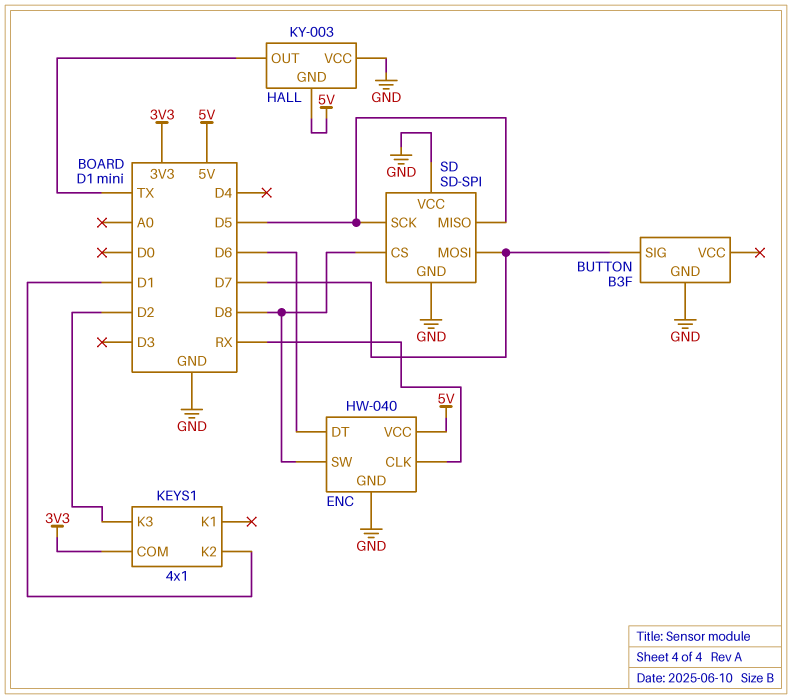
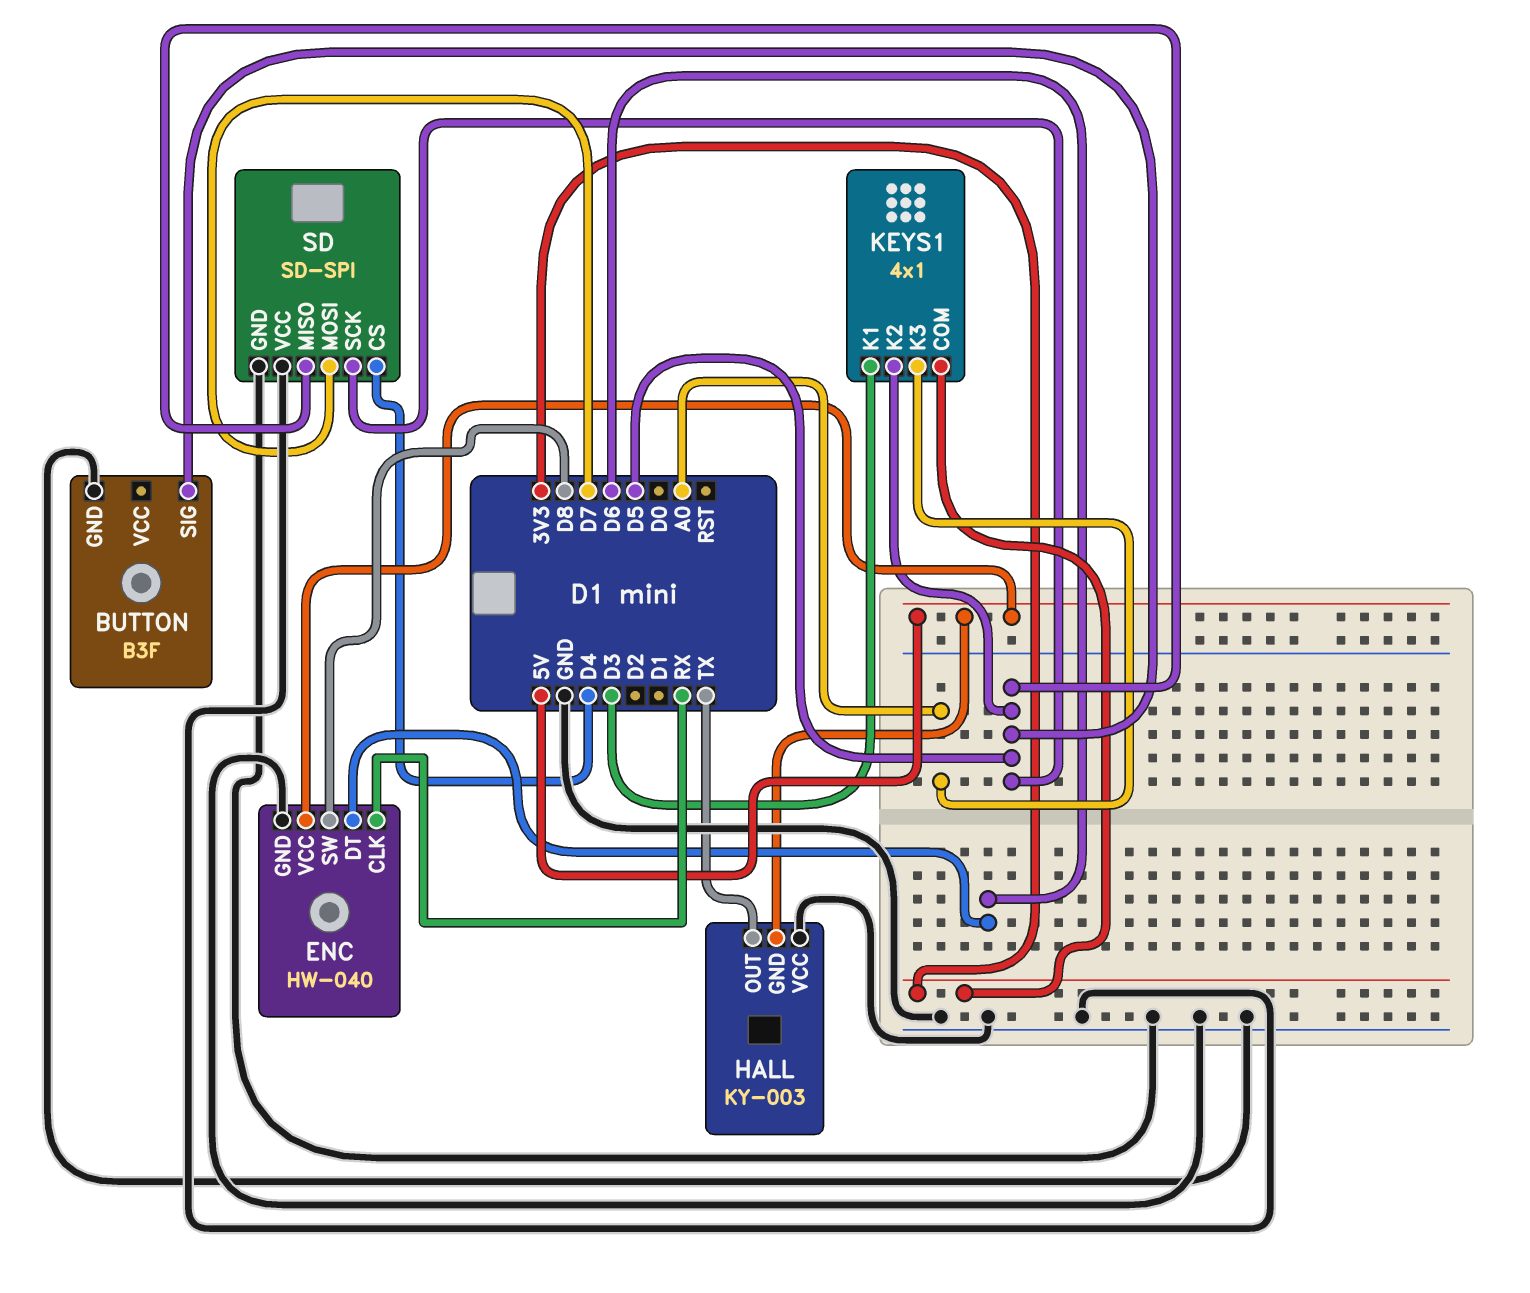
BUTTON pin SIG: D7 -> D5
KEYS1 pin K1: none -> D3
KEYS1 pin K2: D1 -> D5
KEYS1 pin K3: D2 -> A0
SD pin CS: D8 -> D4

